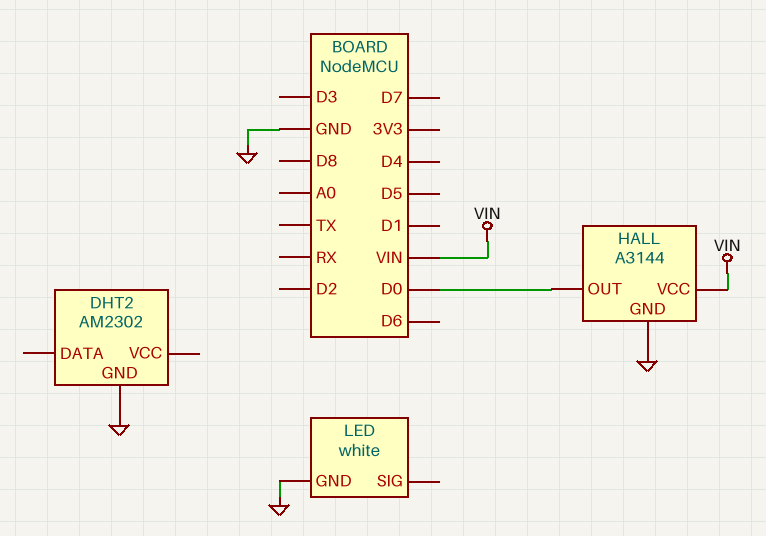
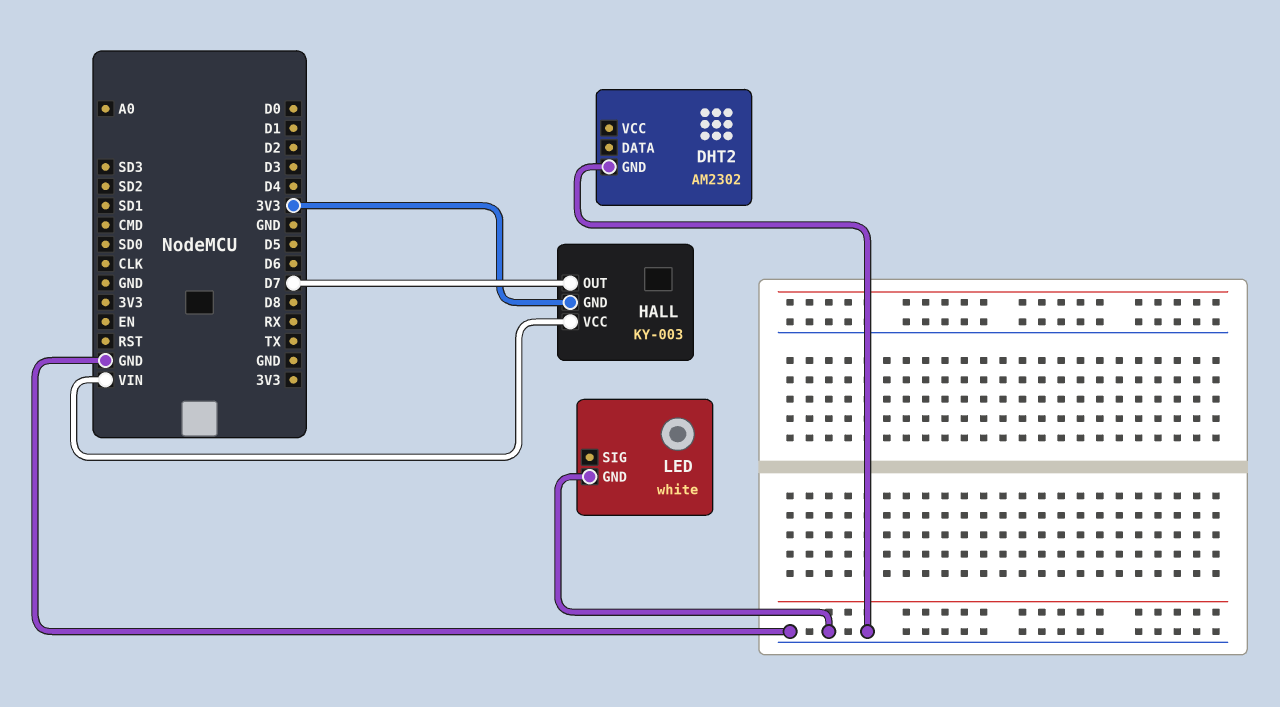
HALL: A3144 -> KY-003
HALL pin GND: GND -> 3V3
HALL pin OUT: D0 -> D7

